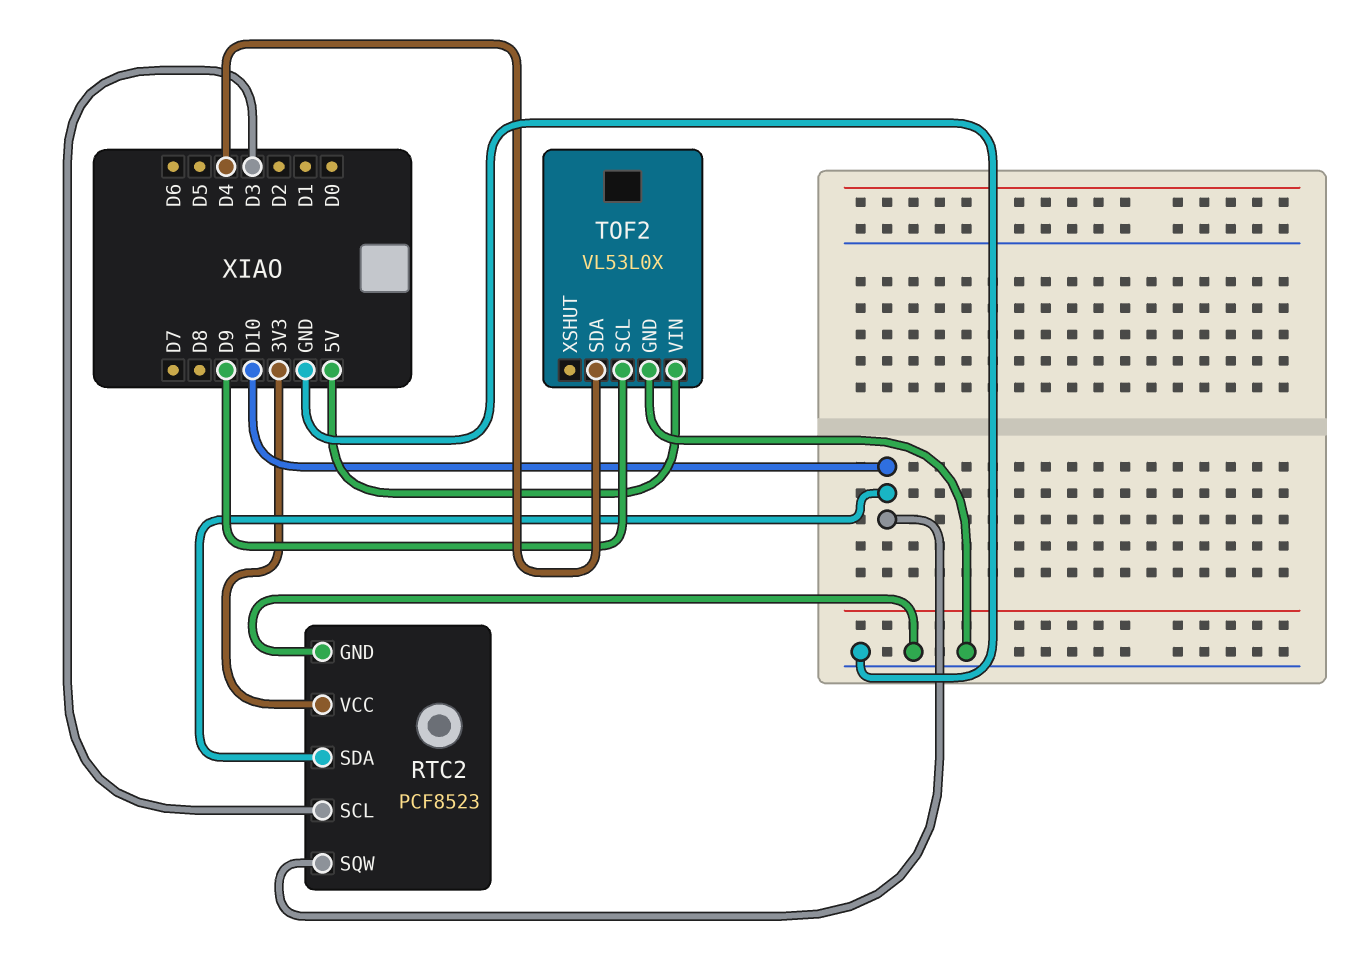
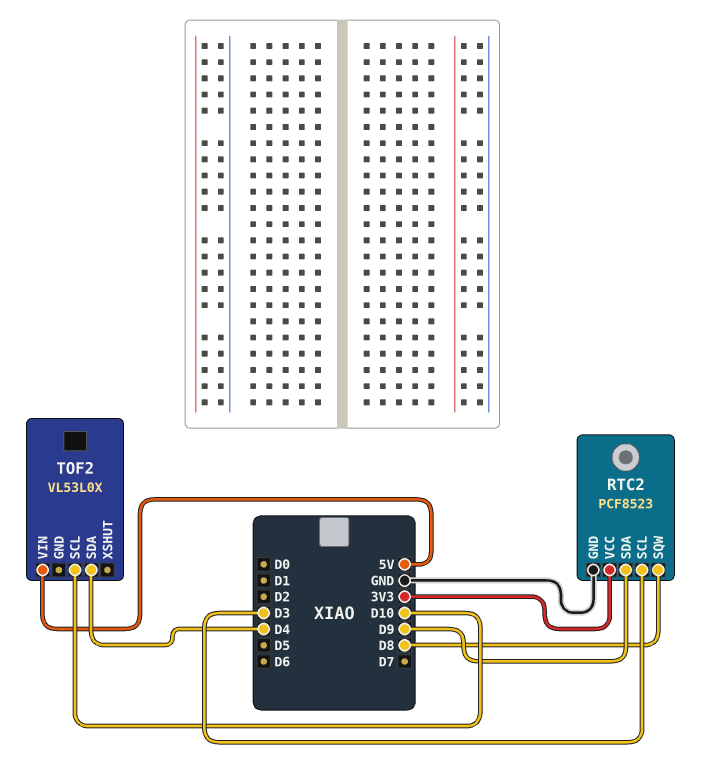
RTC2 pin SDA: D10 -> D9
RTC2 pin SQW: D10 -> D8
TOF2 pin GND: GND -> none
TOF2 pin SCL: D9 -> D10

